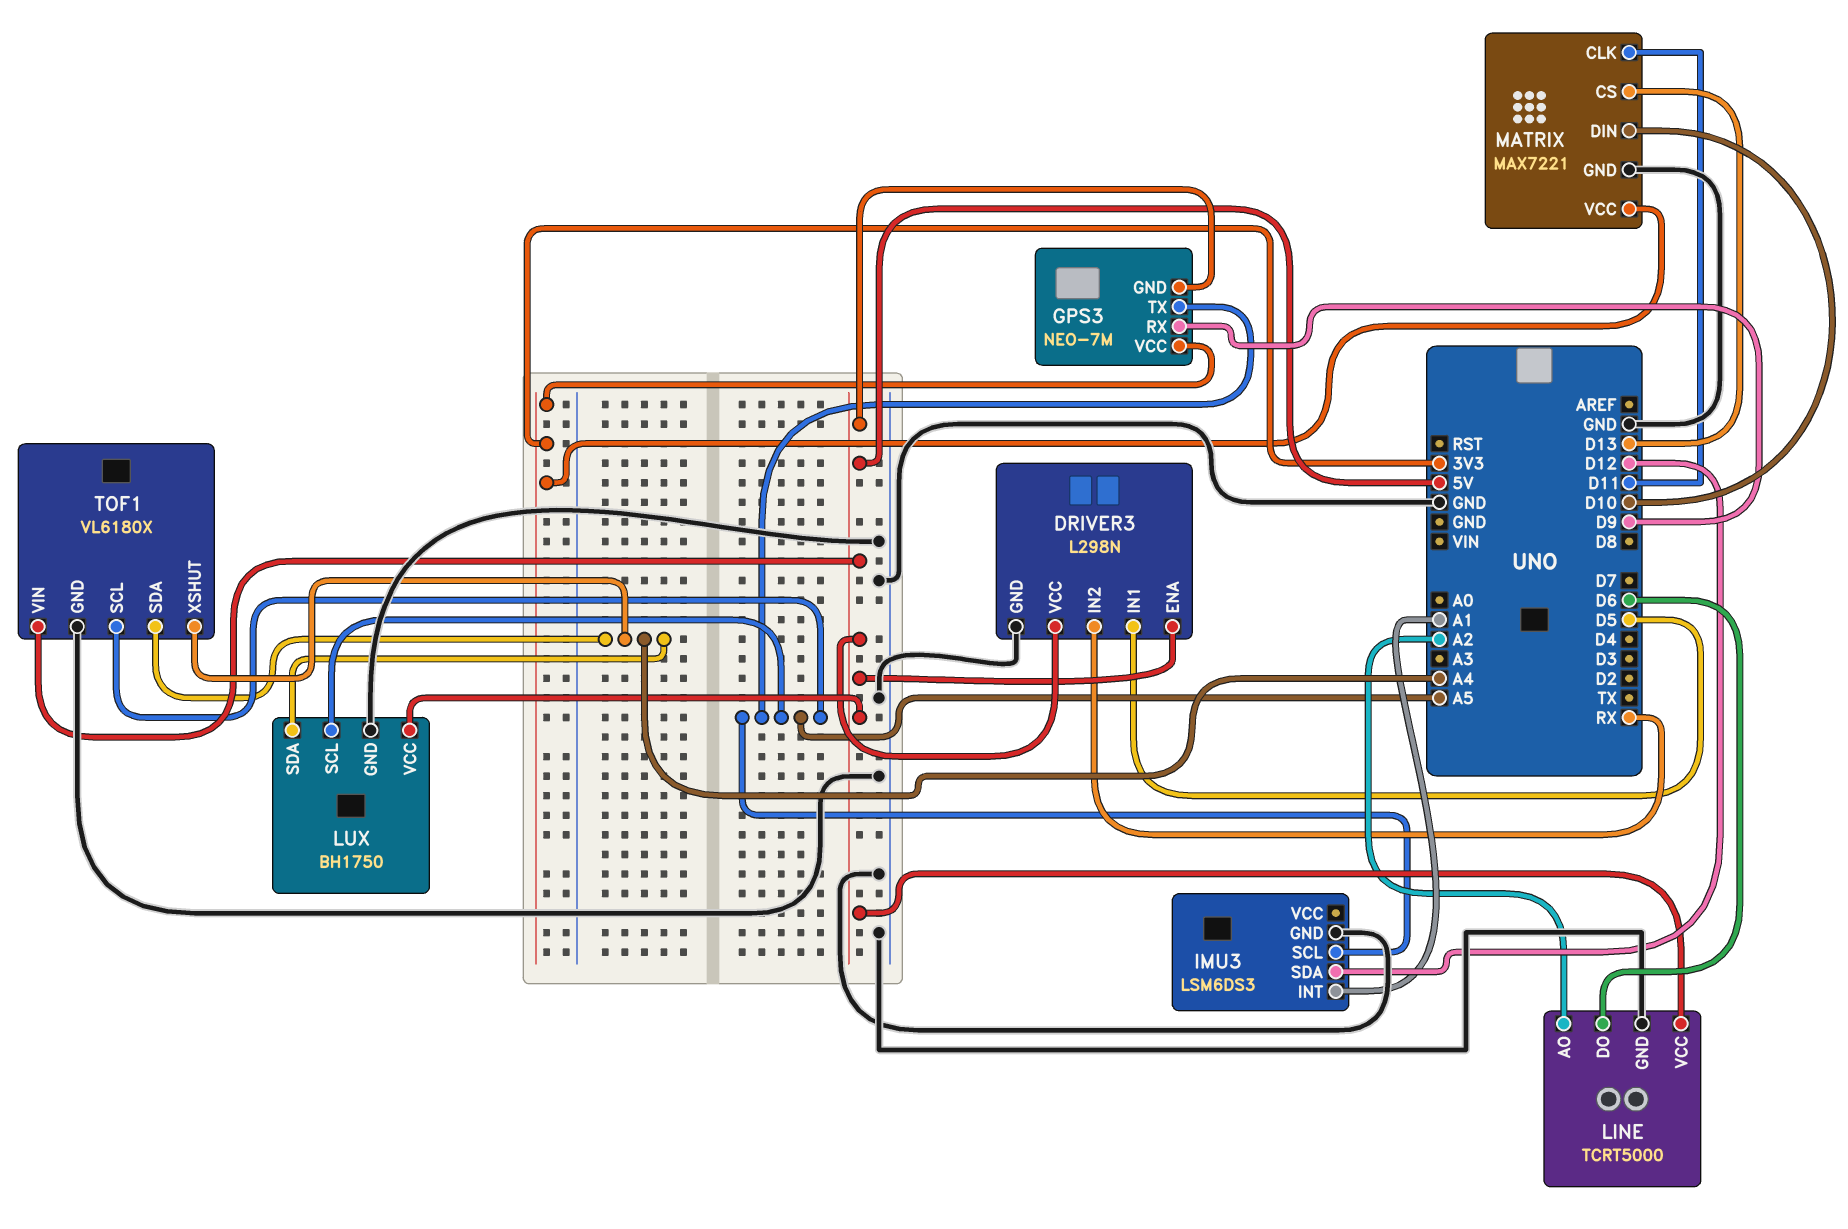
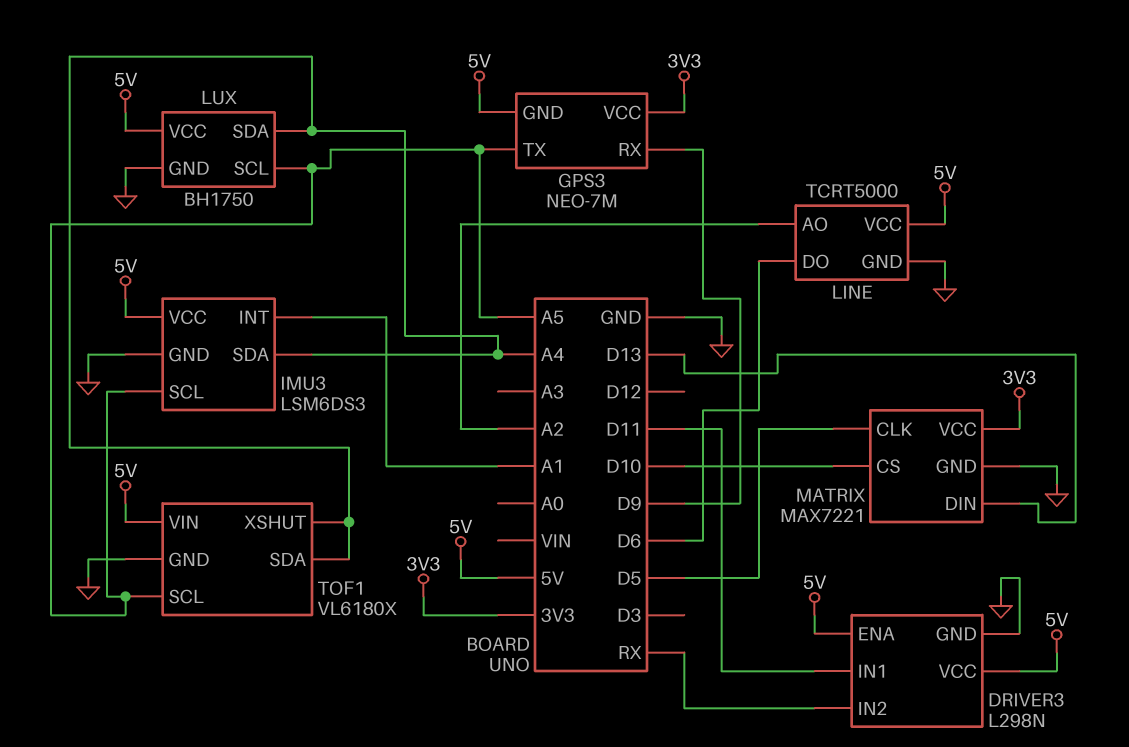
DRIVER3 pin IN1: D5 -> D11
IMU3 pin SDA: D12 -> A4
IMU3 pin VCC: none -> 5V
MATRIX pin CLK: D11 -> D5
MATRIX pin CS: D13 -> D10
MATRIX pin DIN: D10 -> D13

